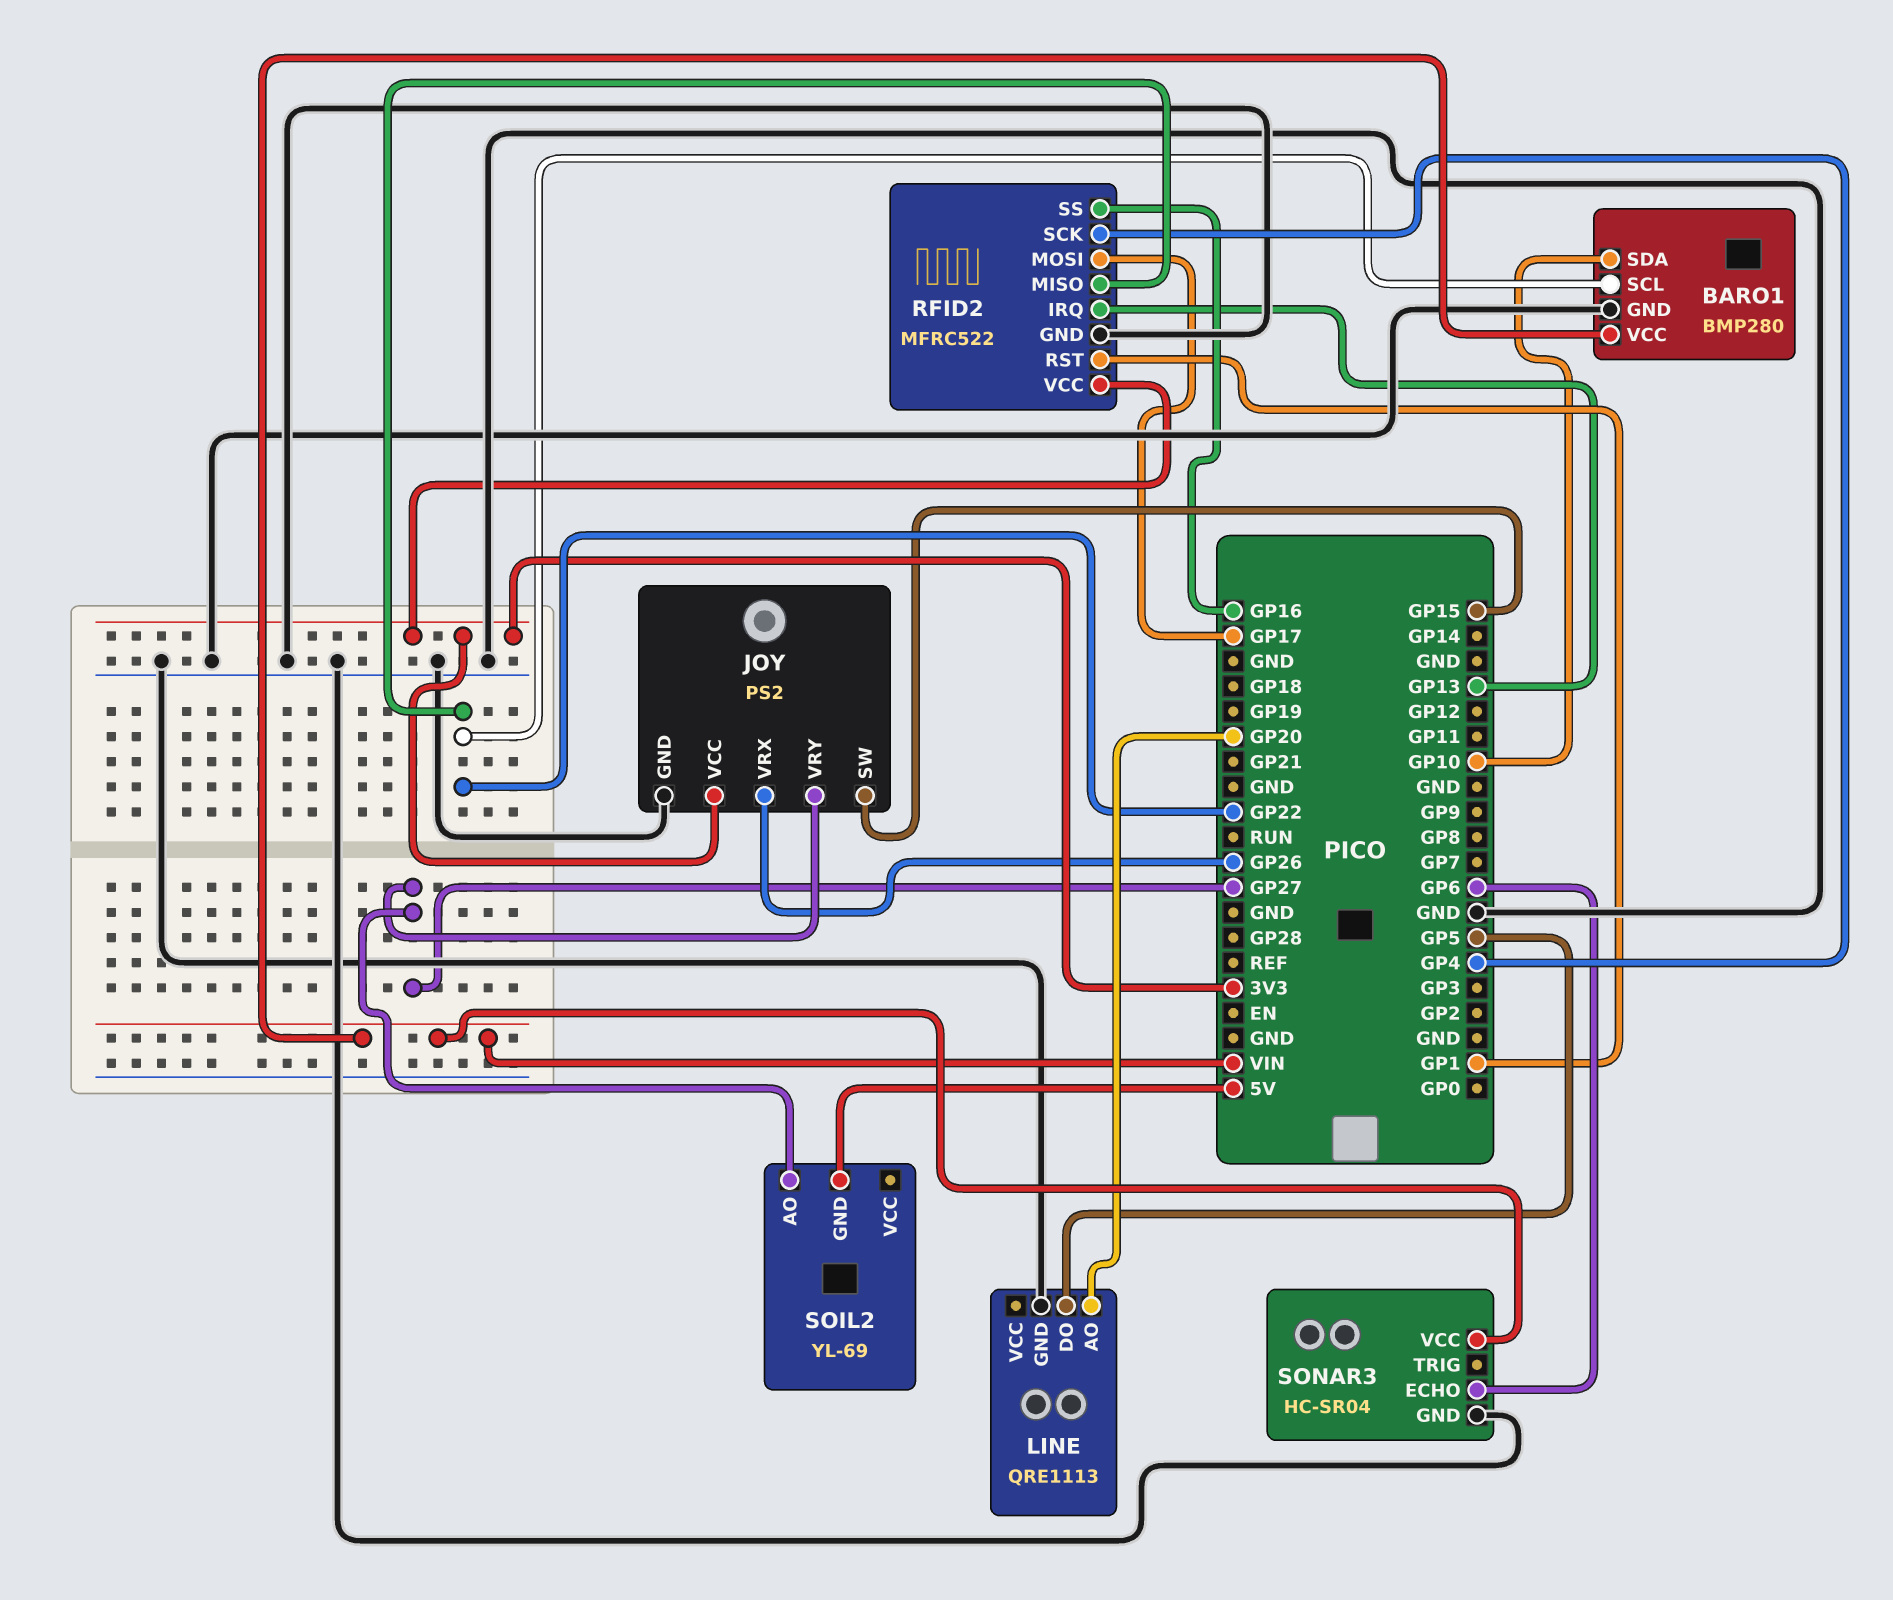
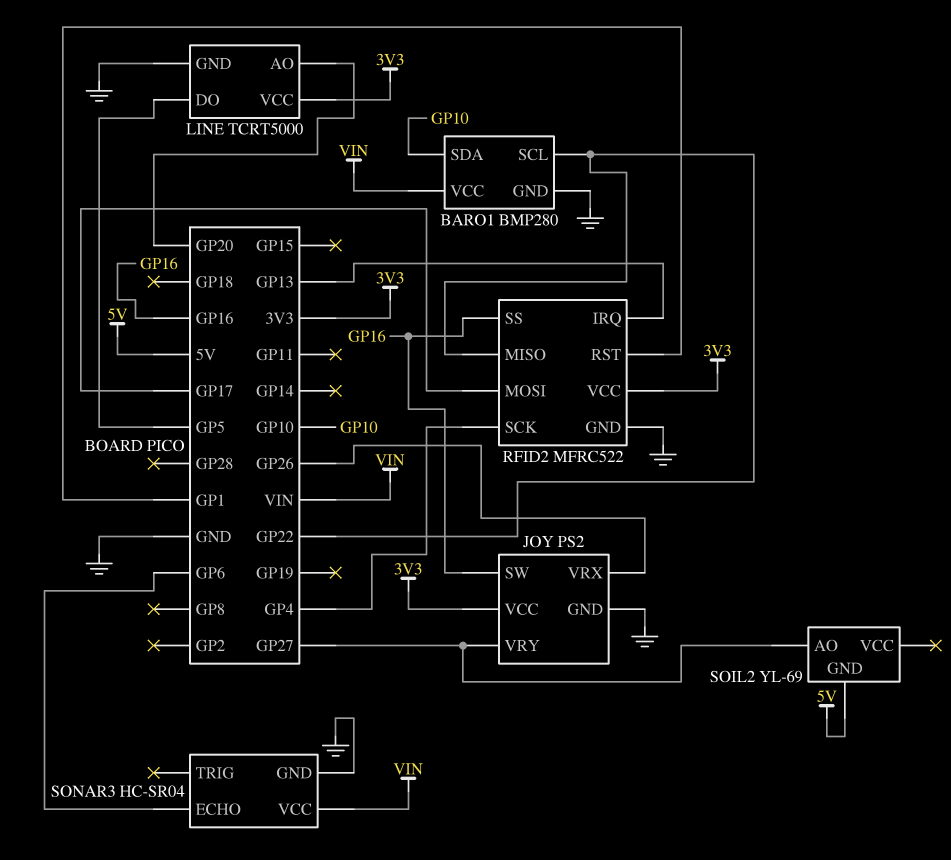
JOY pin SW: GP15 -> GP16
LINE: QRE1113 -> TCRT5000
LINE pin VCC: none -> 3V3

